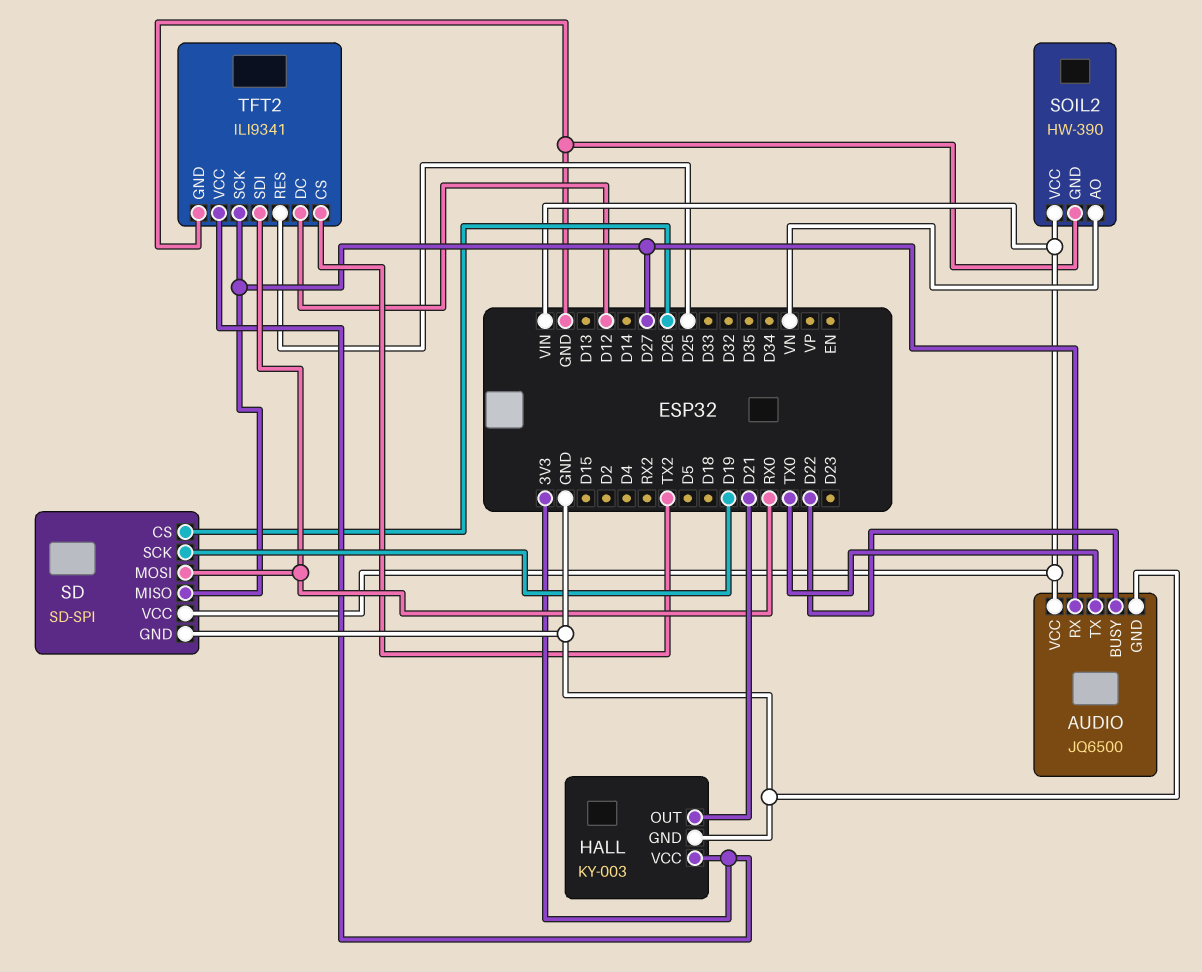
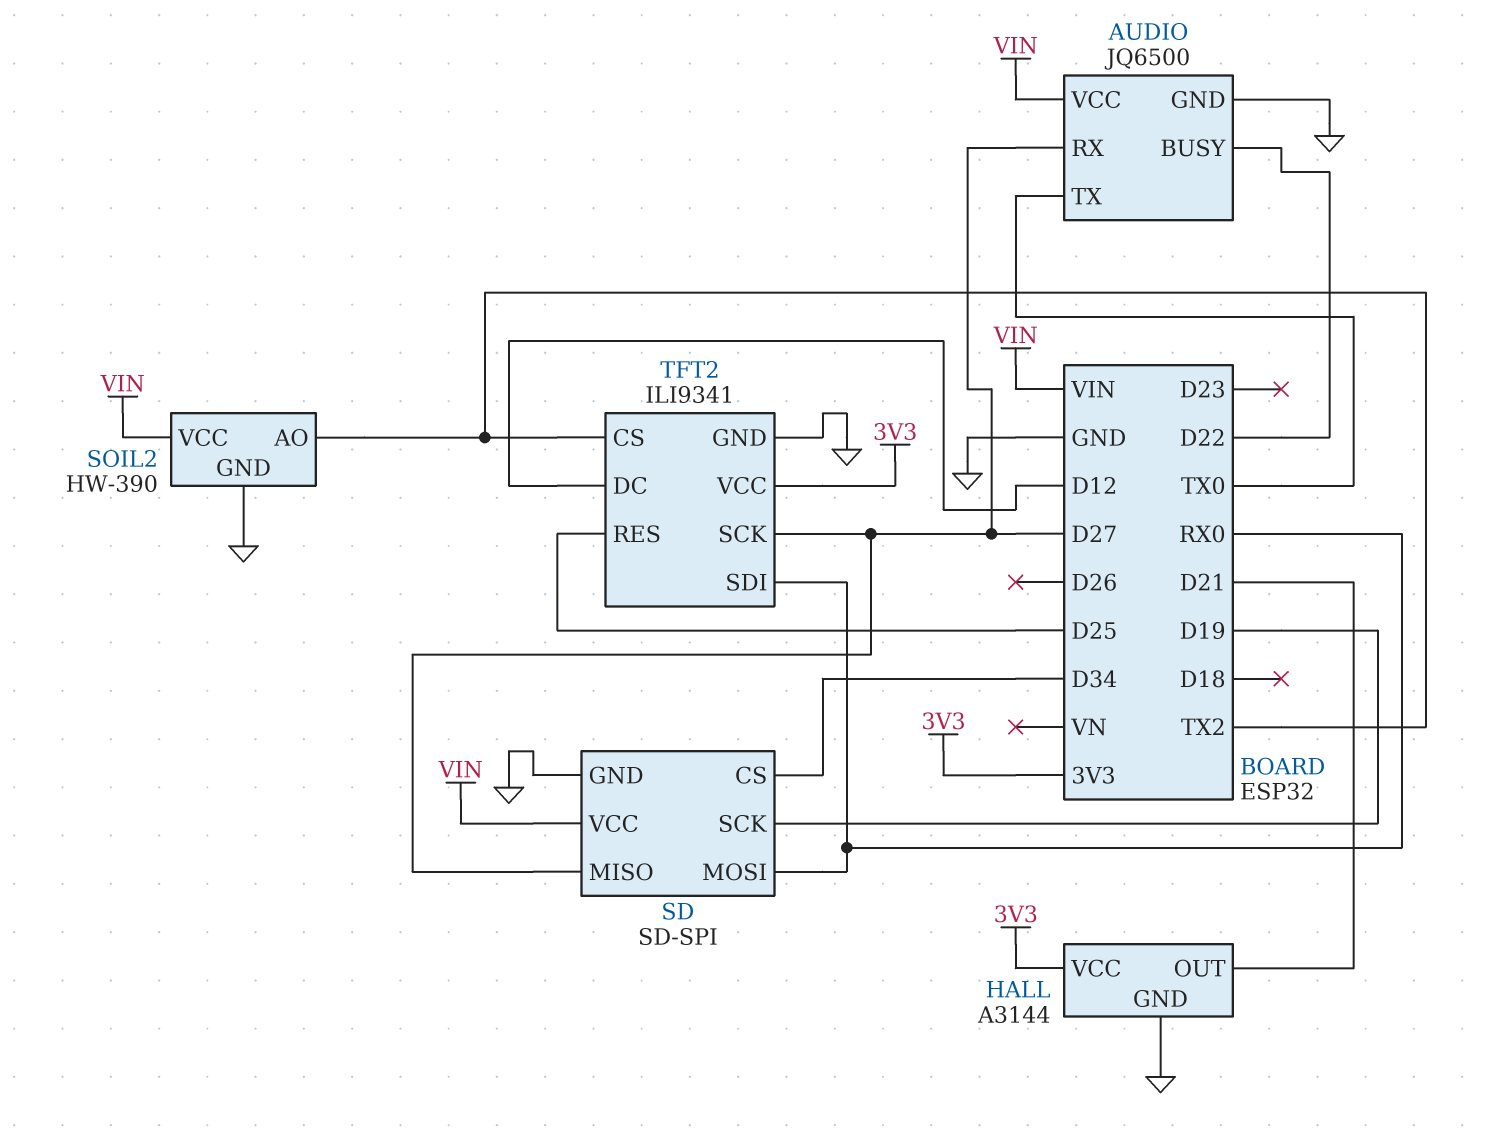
HALL: KY-003 -> A3144
SD pin CS: D26 -> D34
SOIL2 pin AO: VN -> TX2

